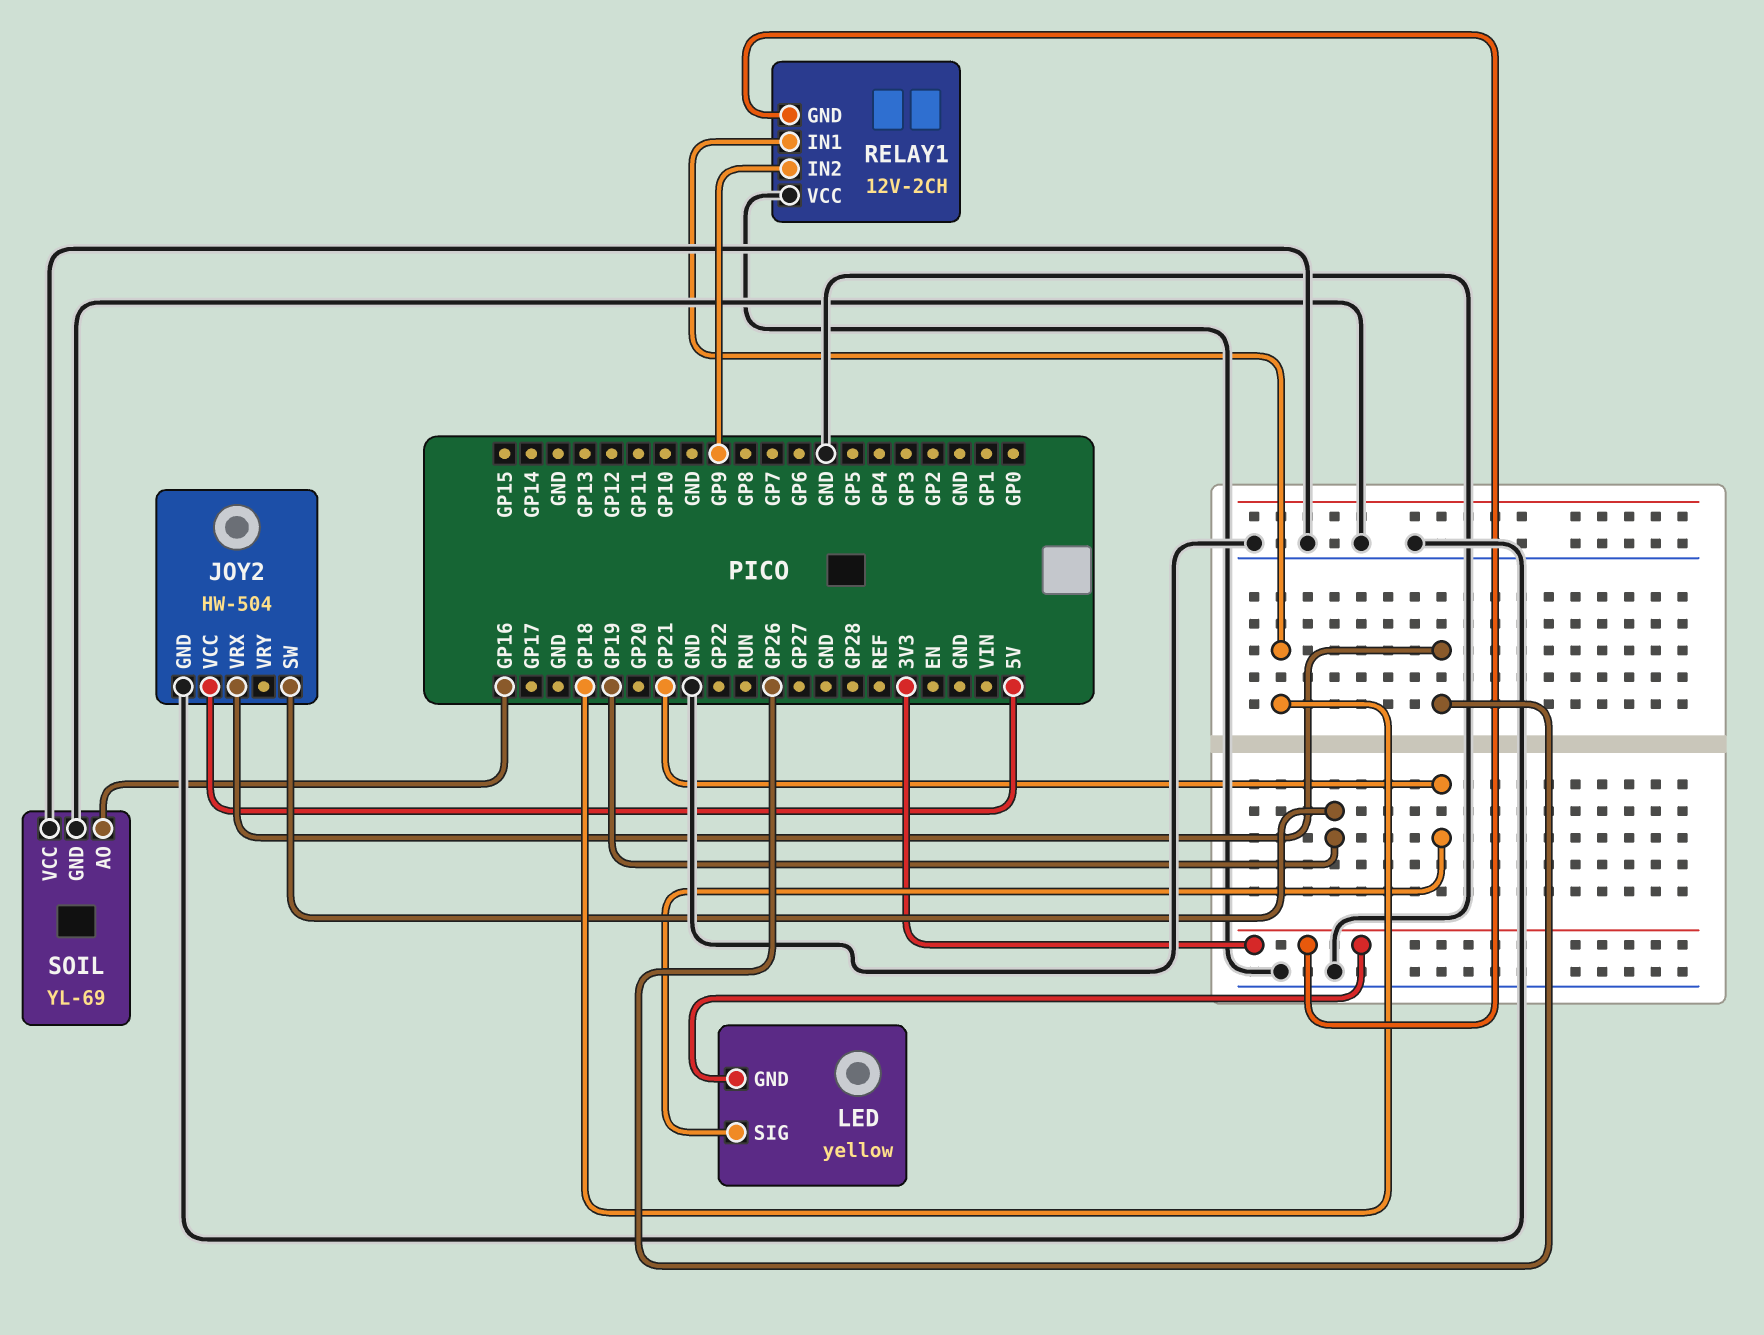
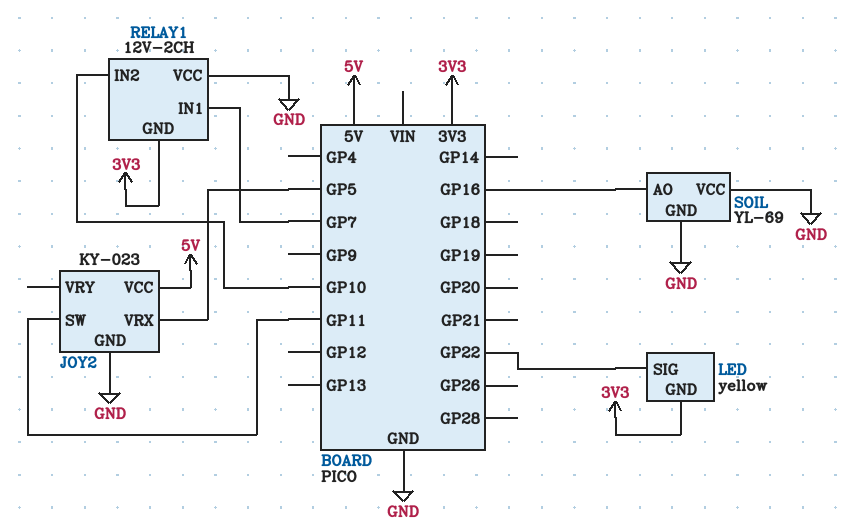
JOY2: HW-504 -> KY-023
JOY2 pin SW: GP19 -> GP11
JOY2 pin VRX: GP26 -> GP5
LED pin SIG: GP21 -> GP22
RELAY1 pin IN1: GP18 -> GP7
RELAY1 pin IN2: GP9 -> GP10

